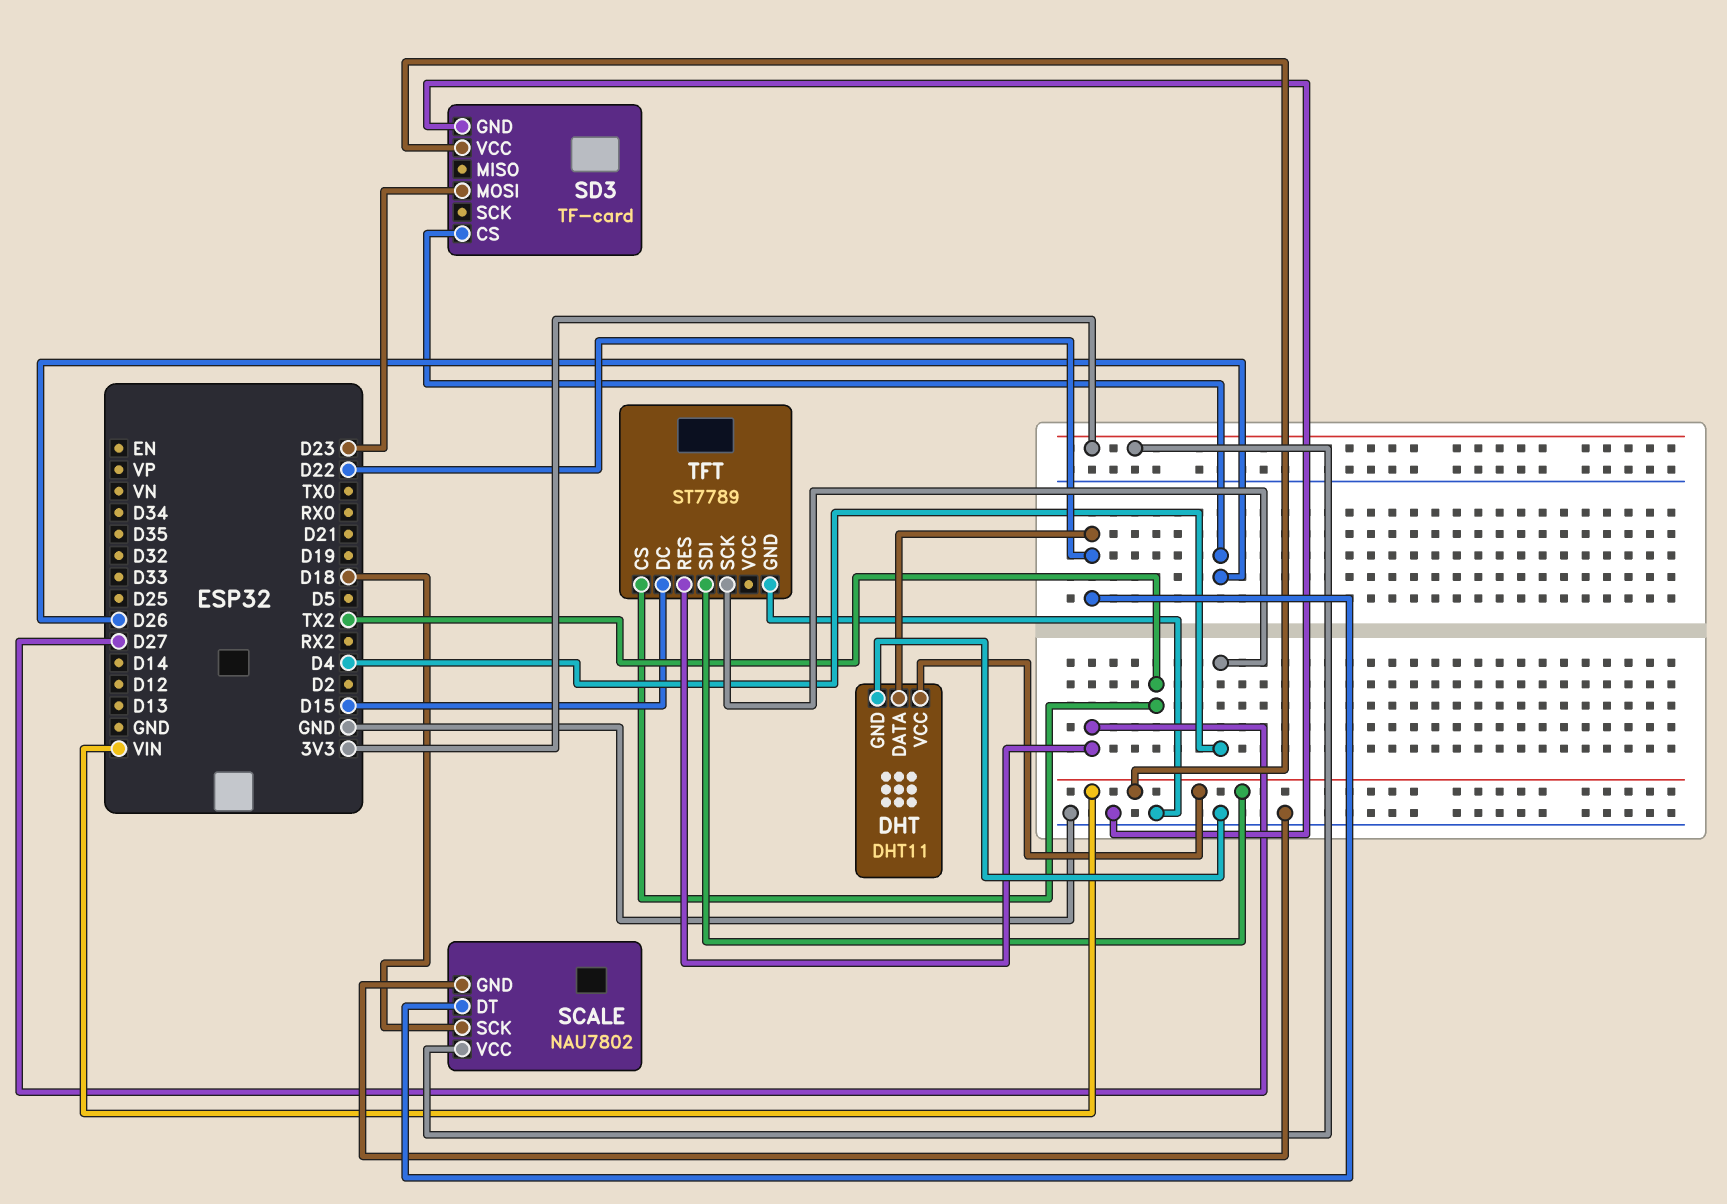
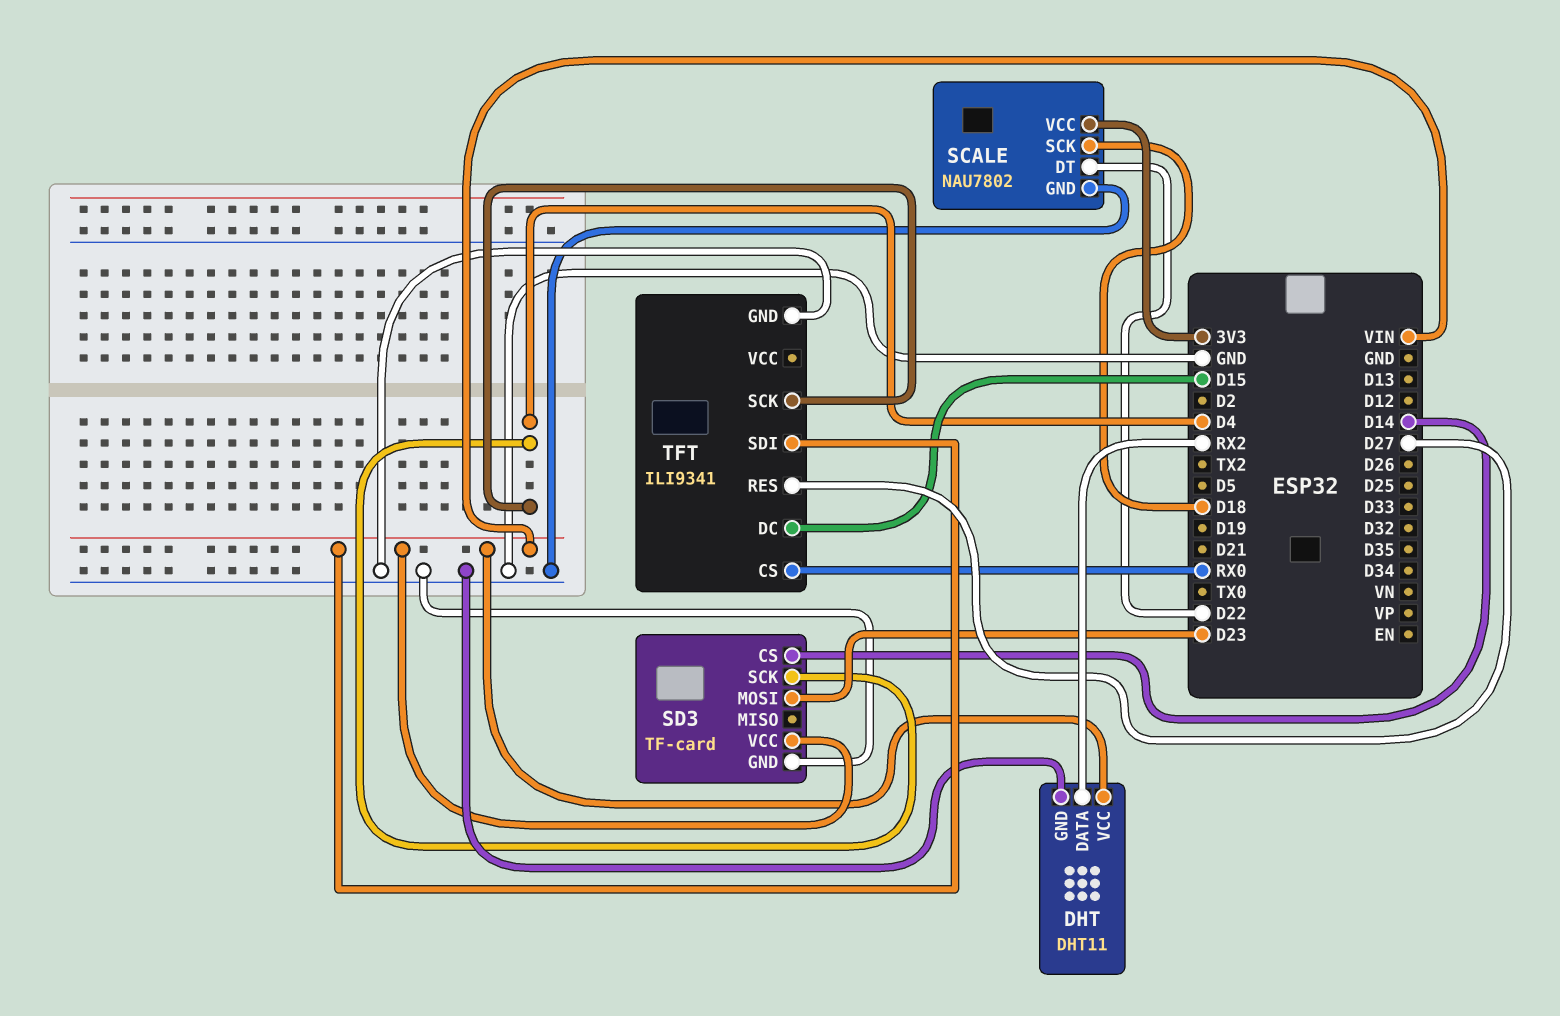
DHT pin DATA: D22 -> RX2
SD3 pin CS: D26 -> D14
SD3 pin SCK: none -> D4
TFT: ST7789 -> ILI9341
TFT pin CS: TX2 -> RX0

